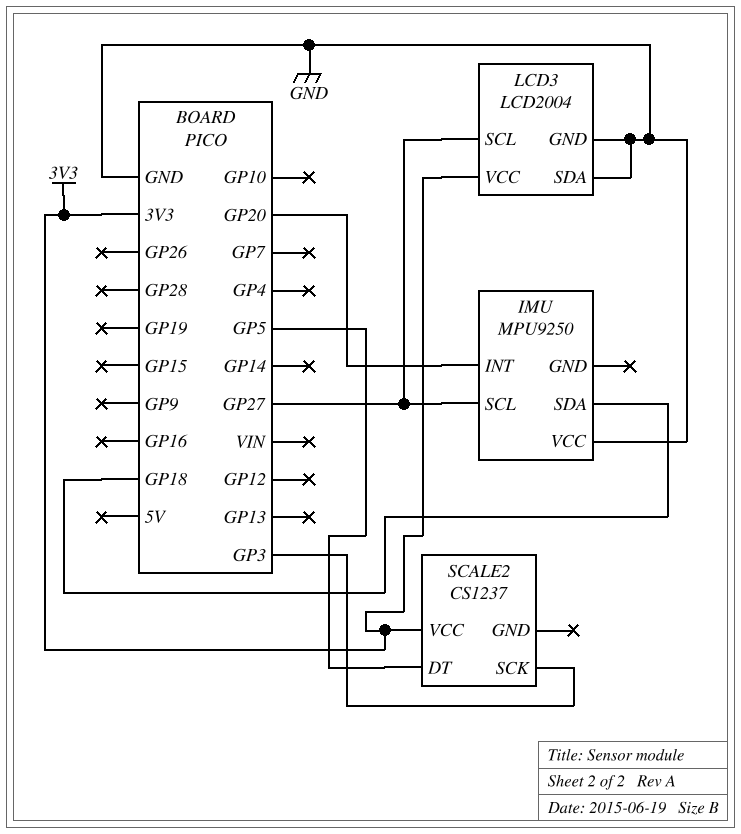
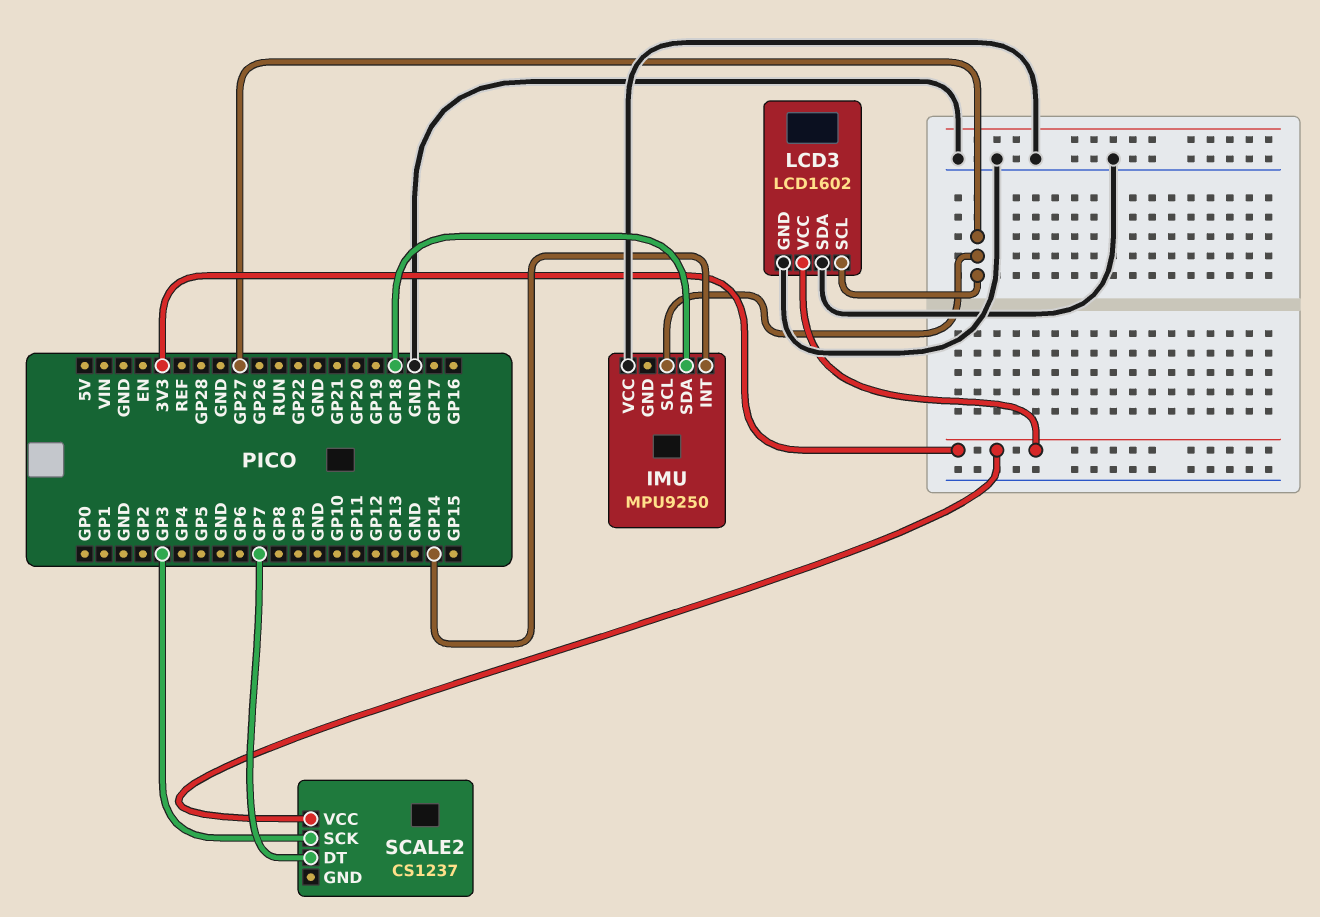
IMU pin INT: GP20 -> GP14
LCD3: LCD2004 -> LCD1602
SCALE2 pin DT: GP5 -> GP7

